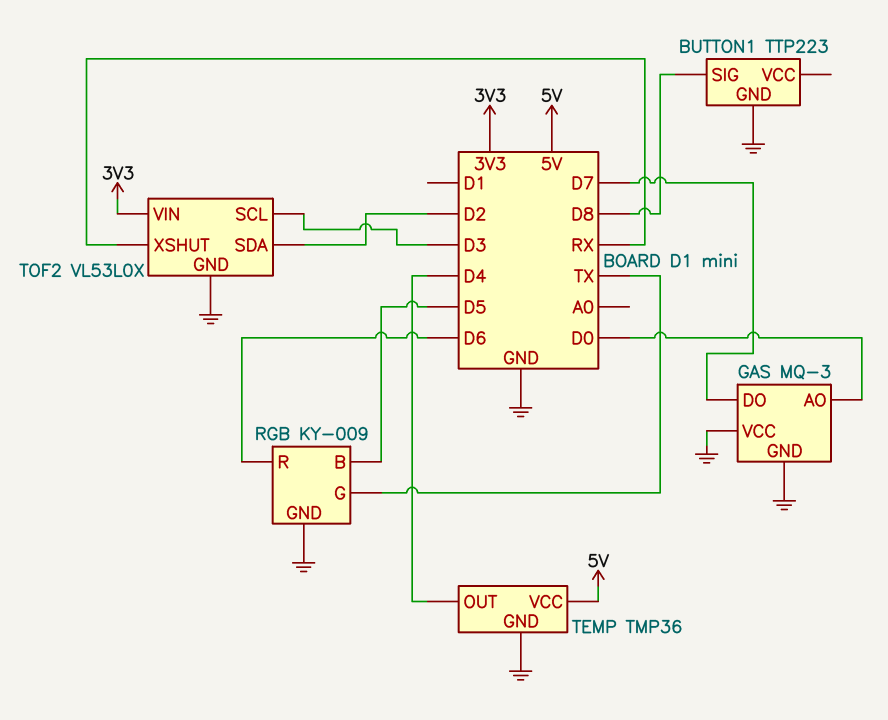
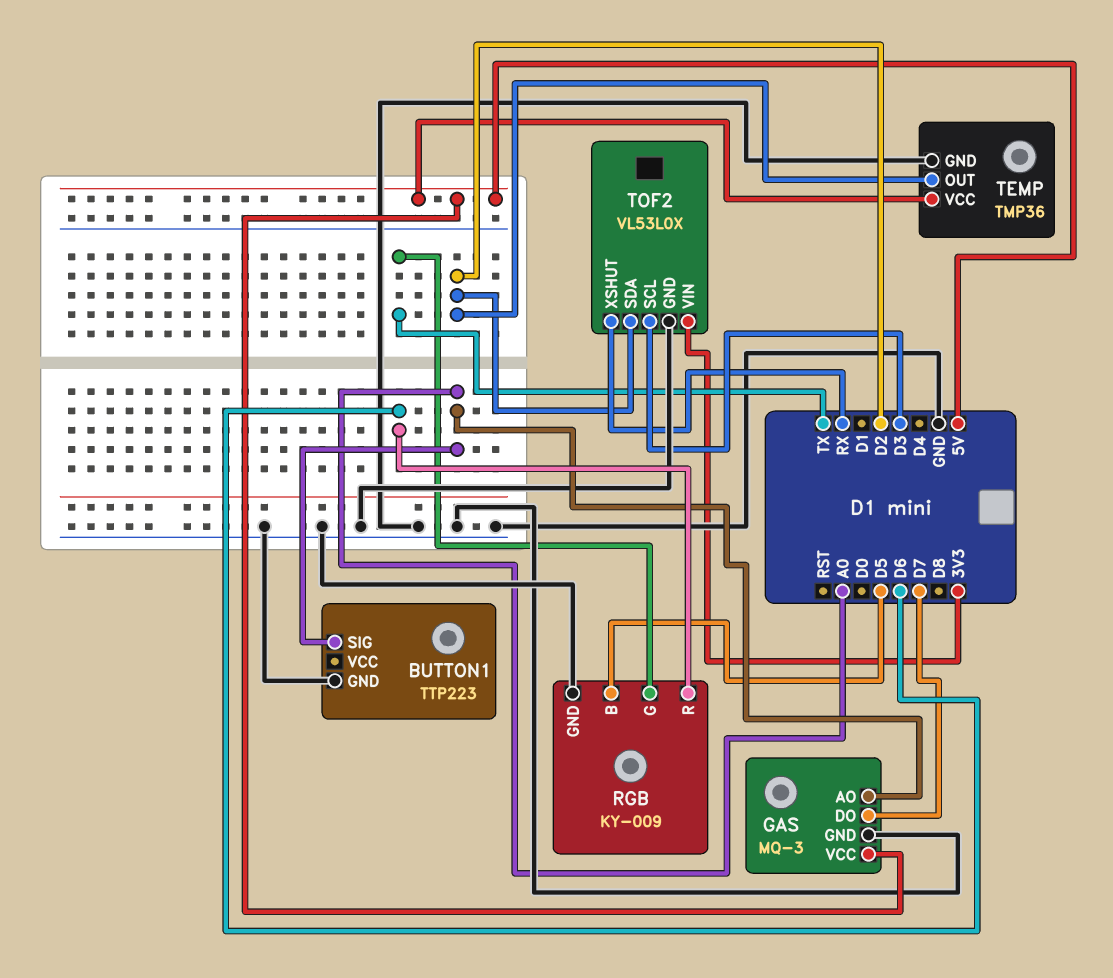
BUTTON1 pin SIG: D8 -> A0
GAS pin AO: D0 -> A0
GAS pin VCC: GND -> 5V
TEMP pin OUT: D4 -> D2

